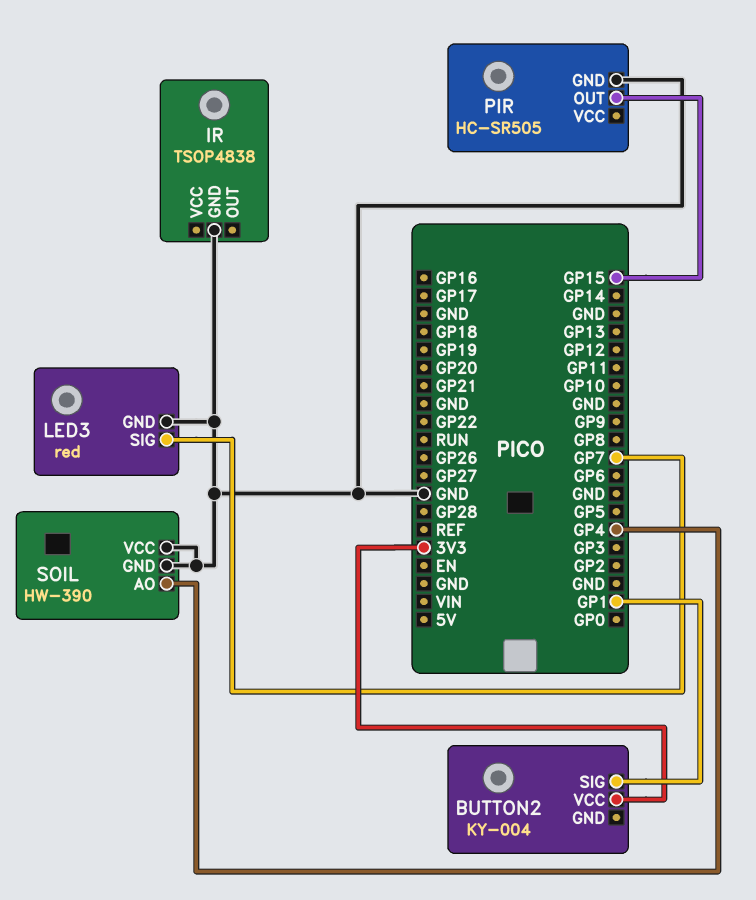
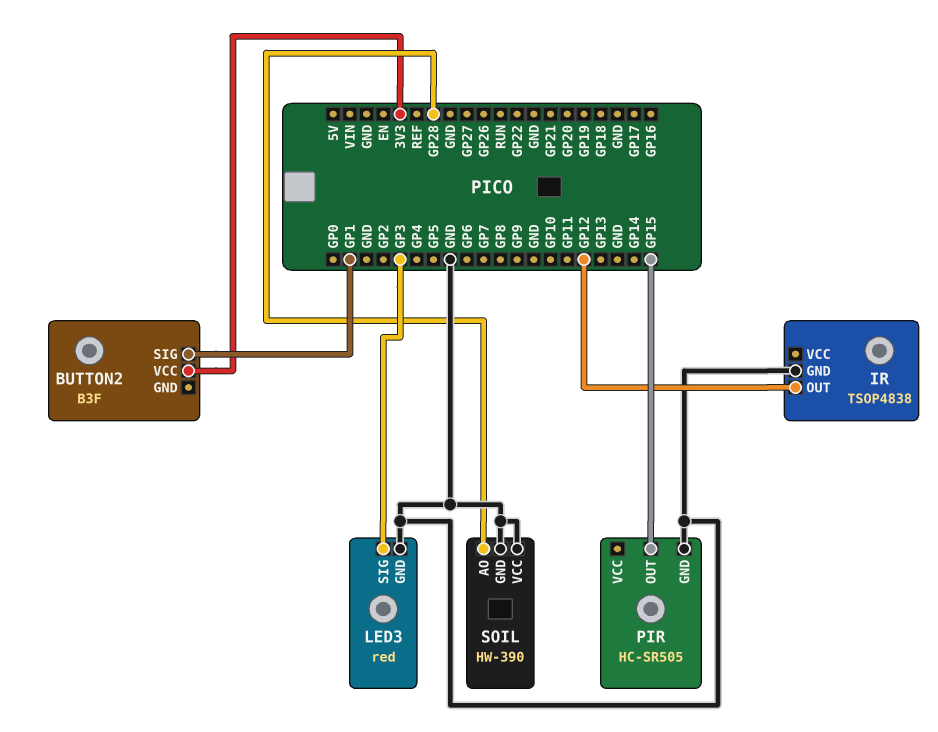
BUTTON2: KY-004 -> B3F
IR pin OUT: none -> GP12
LED3 pin SIG: GP7 -> GP3
SOIL pin AO: GP4 -> GP28

